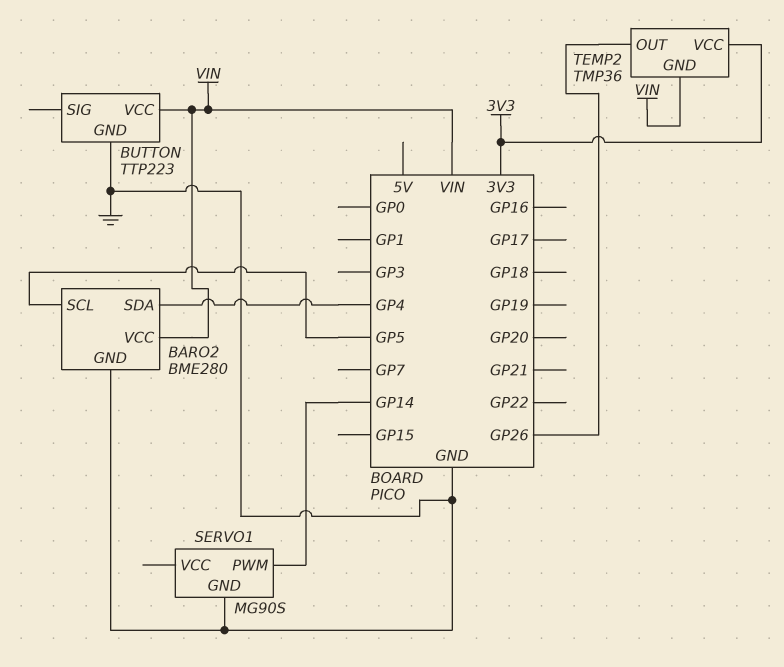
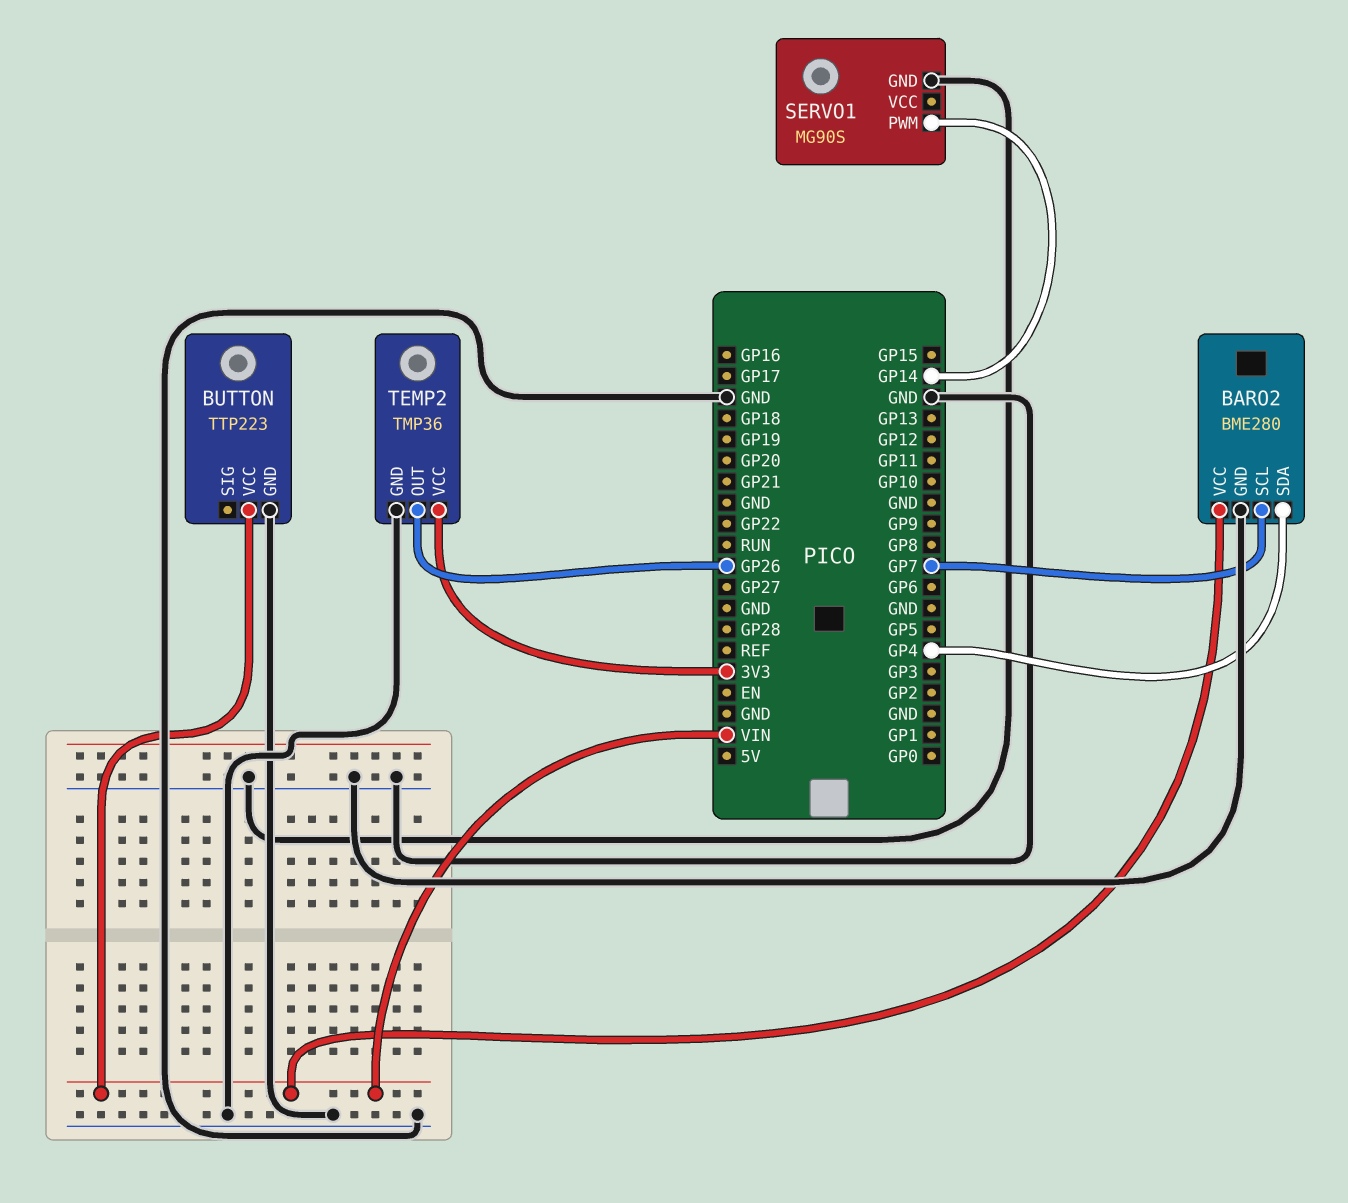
BARO2 pin SCL: GP5 -> GP7
TEMP2 pin GND: VIN -> GND

